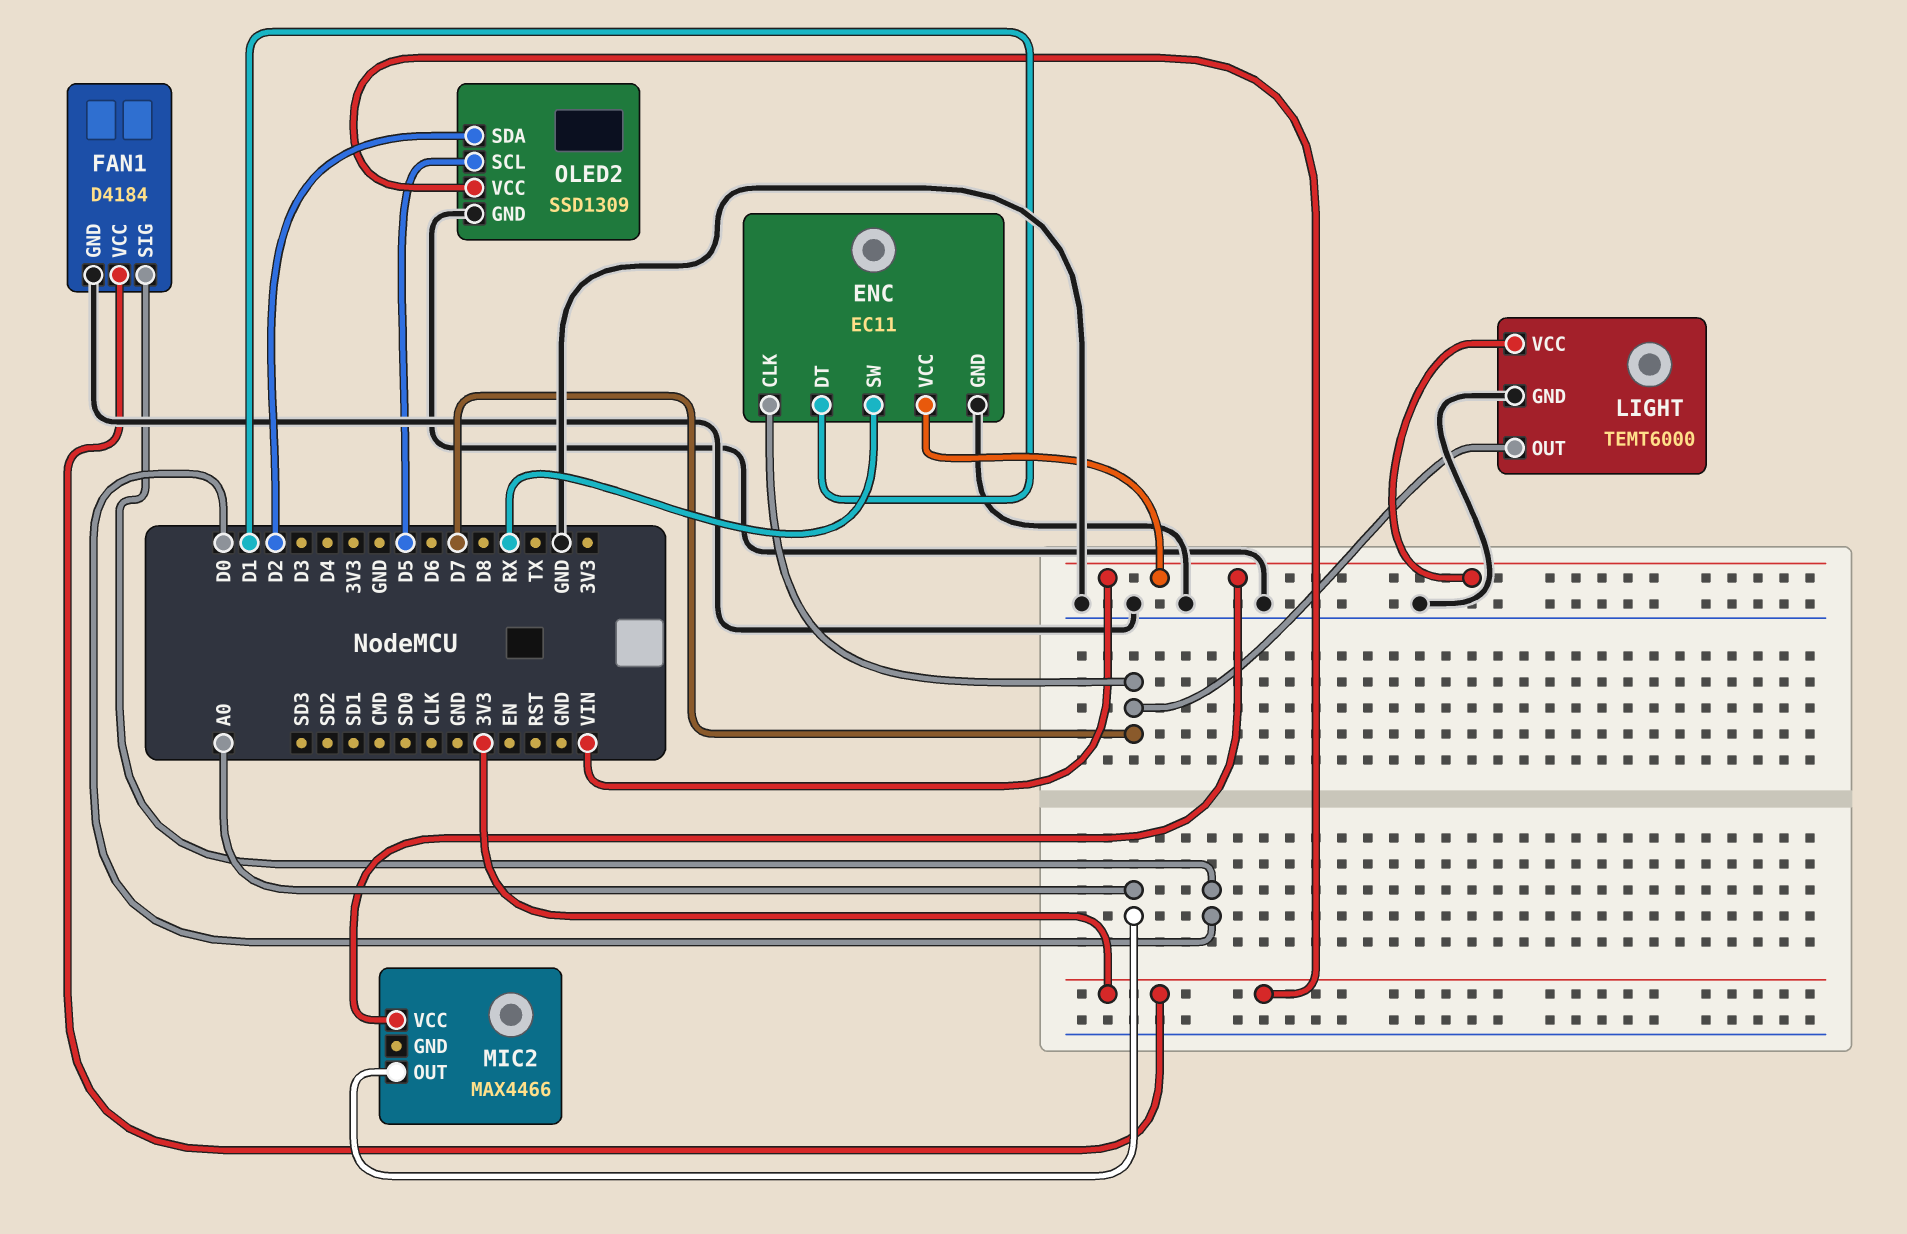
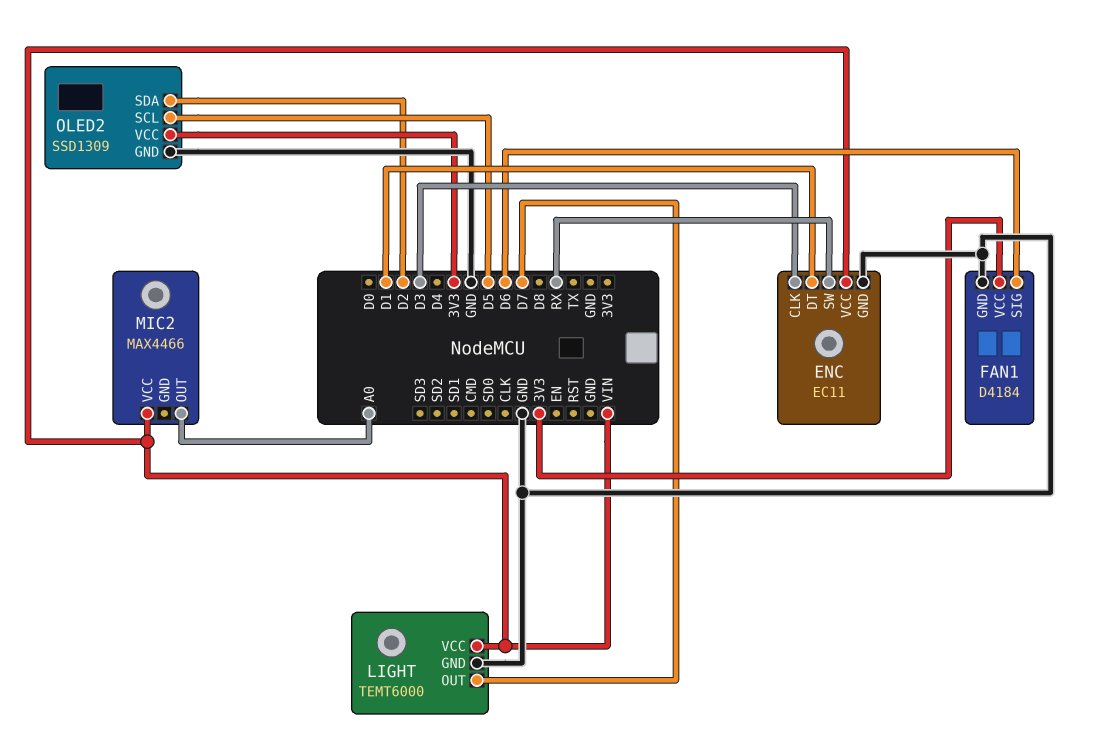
ENC pin CLK: D7 -> D3
FAN1 pin SIG: D0 -> D6

